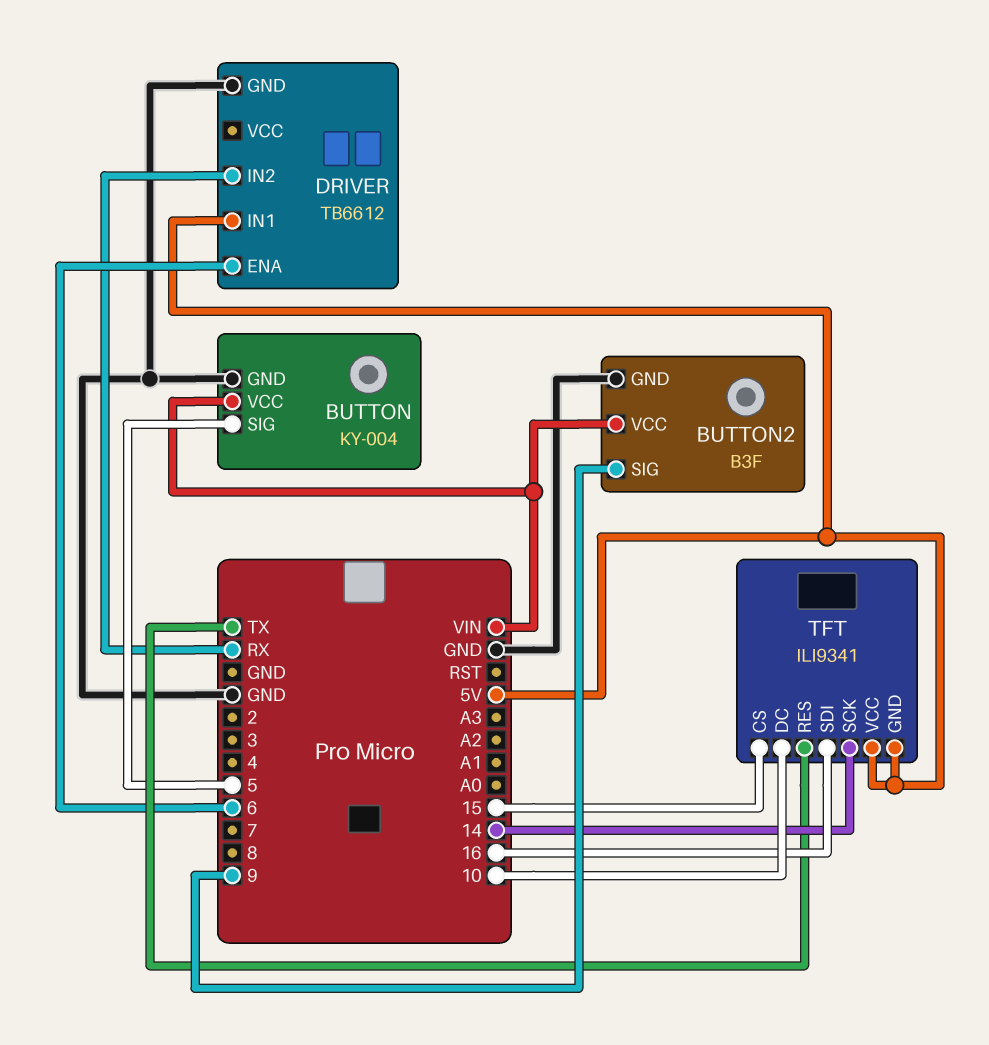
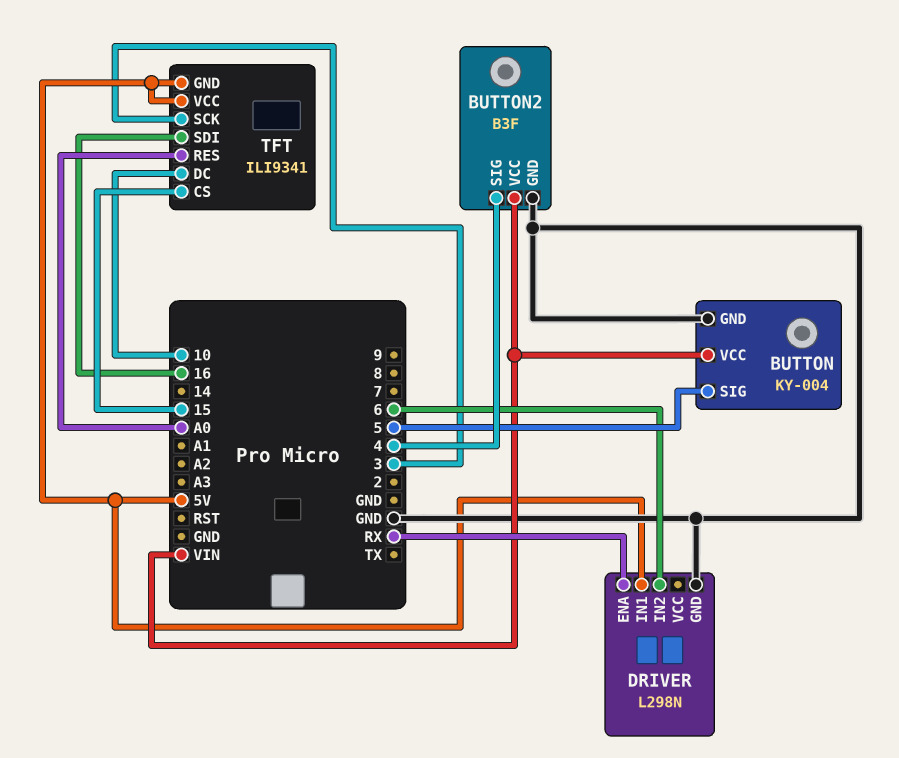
BUTTON2 pin SIG: 9 -> 4
DRIVER: TB6612 -> L298N
DRIVER pin ENA: 6 -> RX
DRIVER pin IN2: RX -> 6
TFT pin RES: TX -> A0
TFT pin SCK: 14 -> 3

